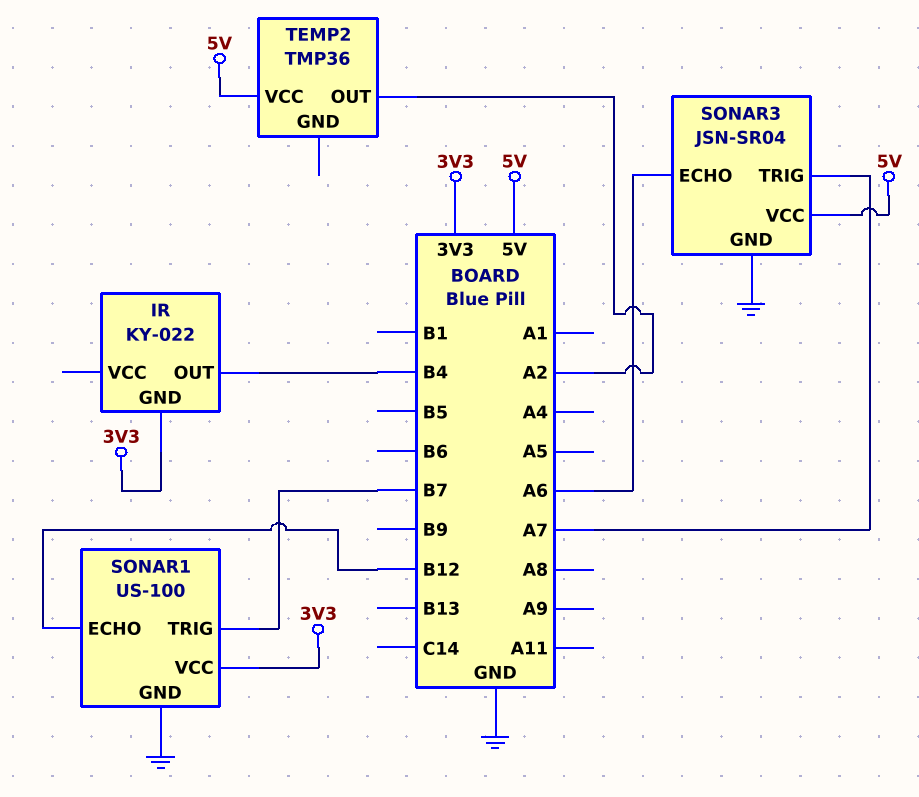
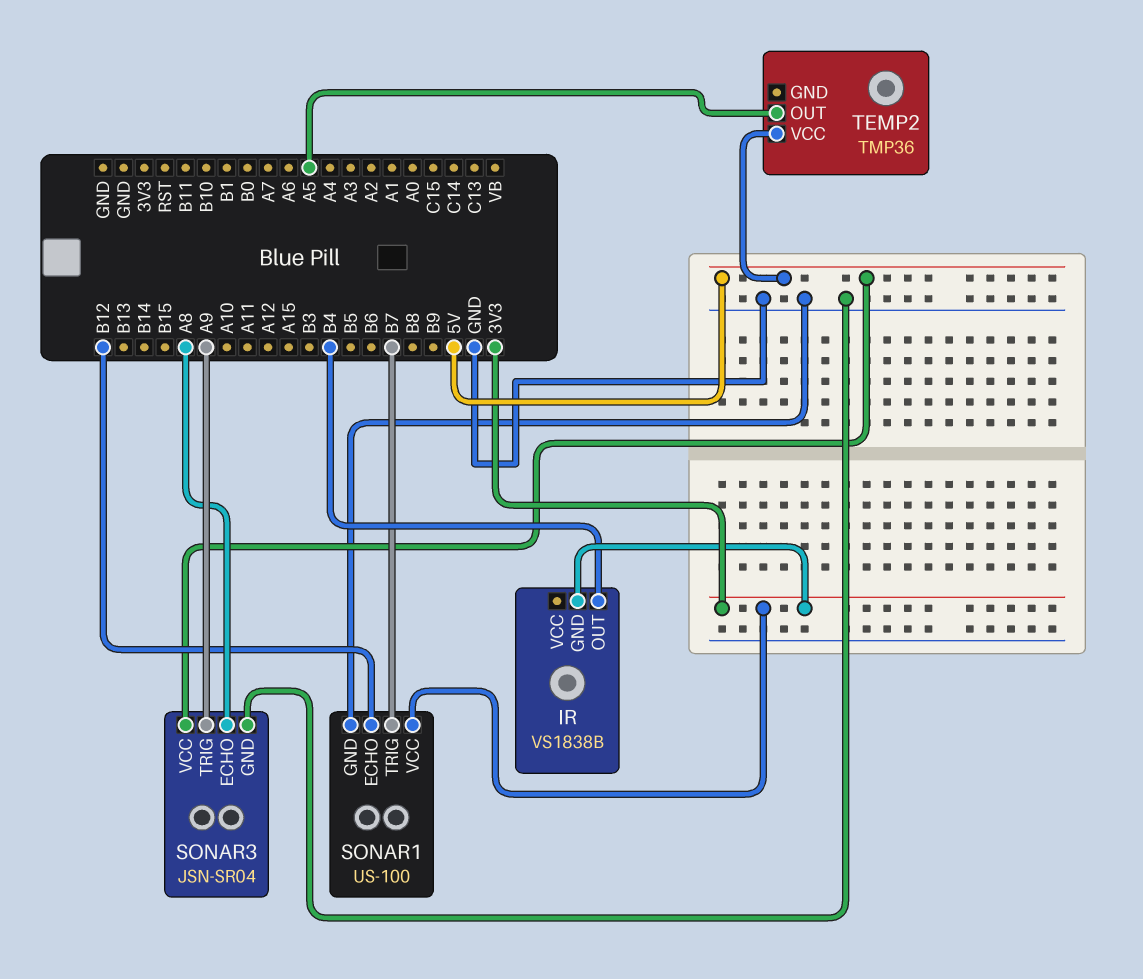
IR: KY-022 -> VS1838B
SONAR3 pin ECHO: A6 -> A8
SONAR3 pin TRIG: A7 -> A9
TEMP2 pin OUT: A2 -> A5

